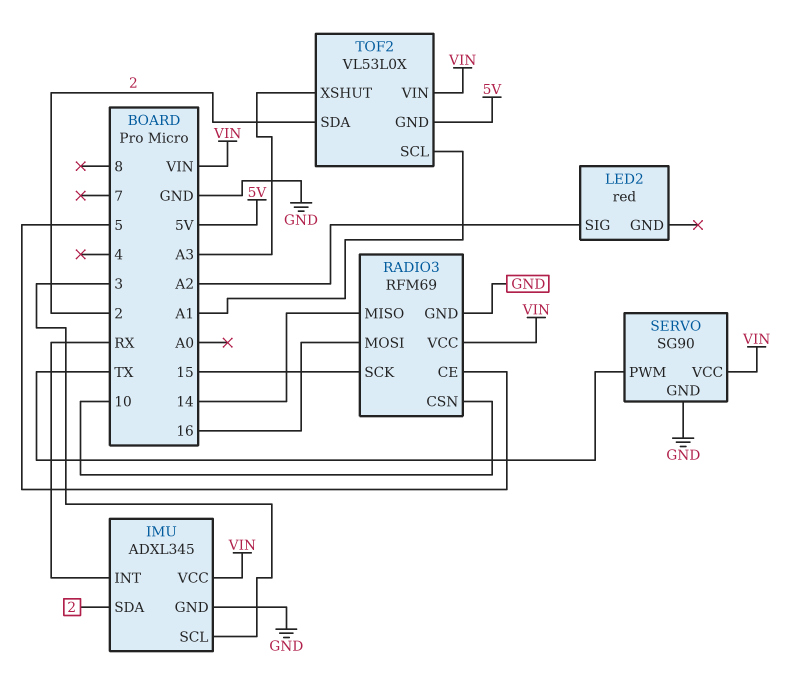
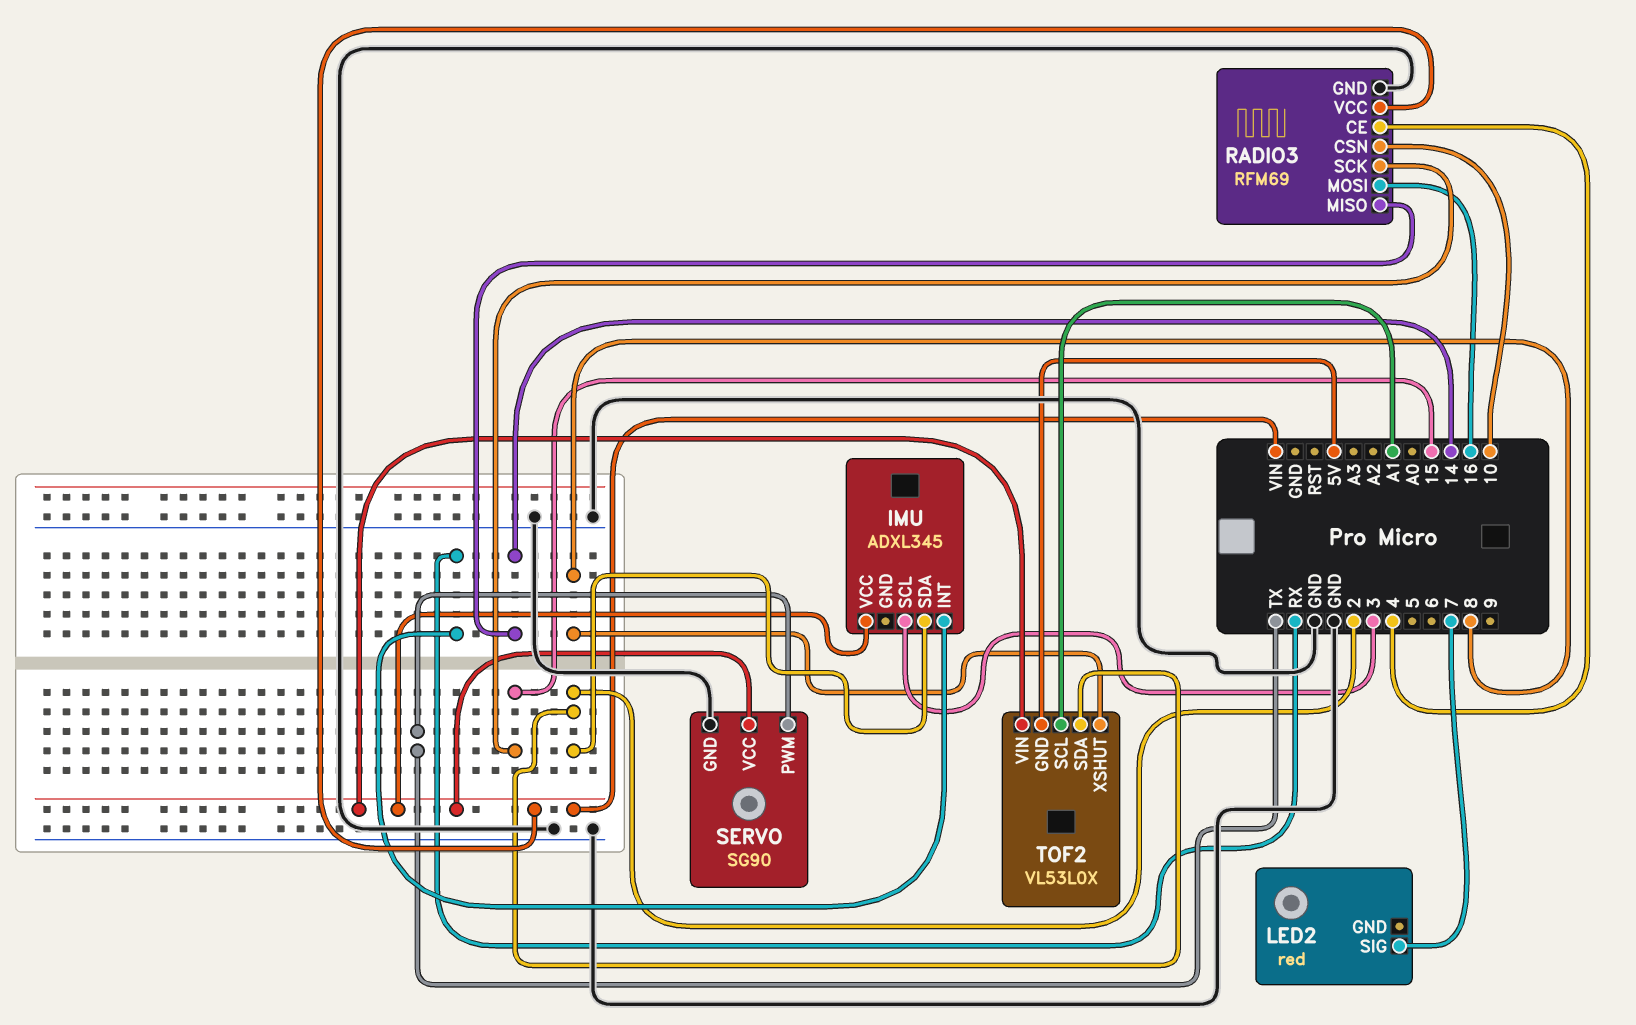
IMU pin GND: GND -> none
LED2 pin SIG: A2 -> 7
RADIO3 pin CE: 5 -> 4
TOF2 pin XSHUT: A3 -> 8

